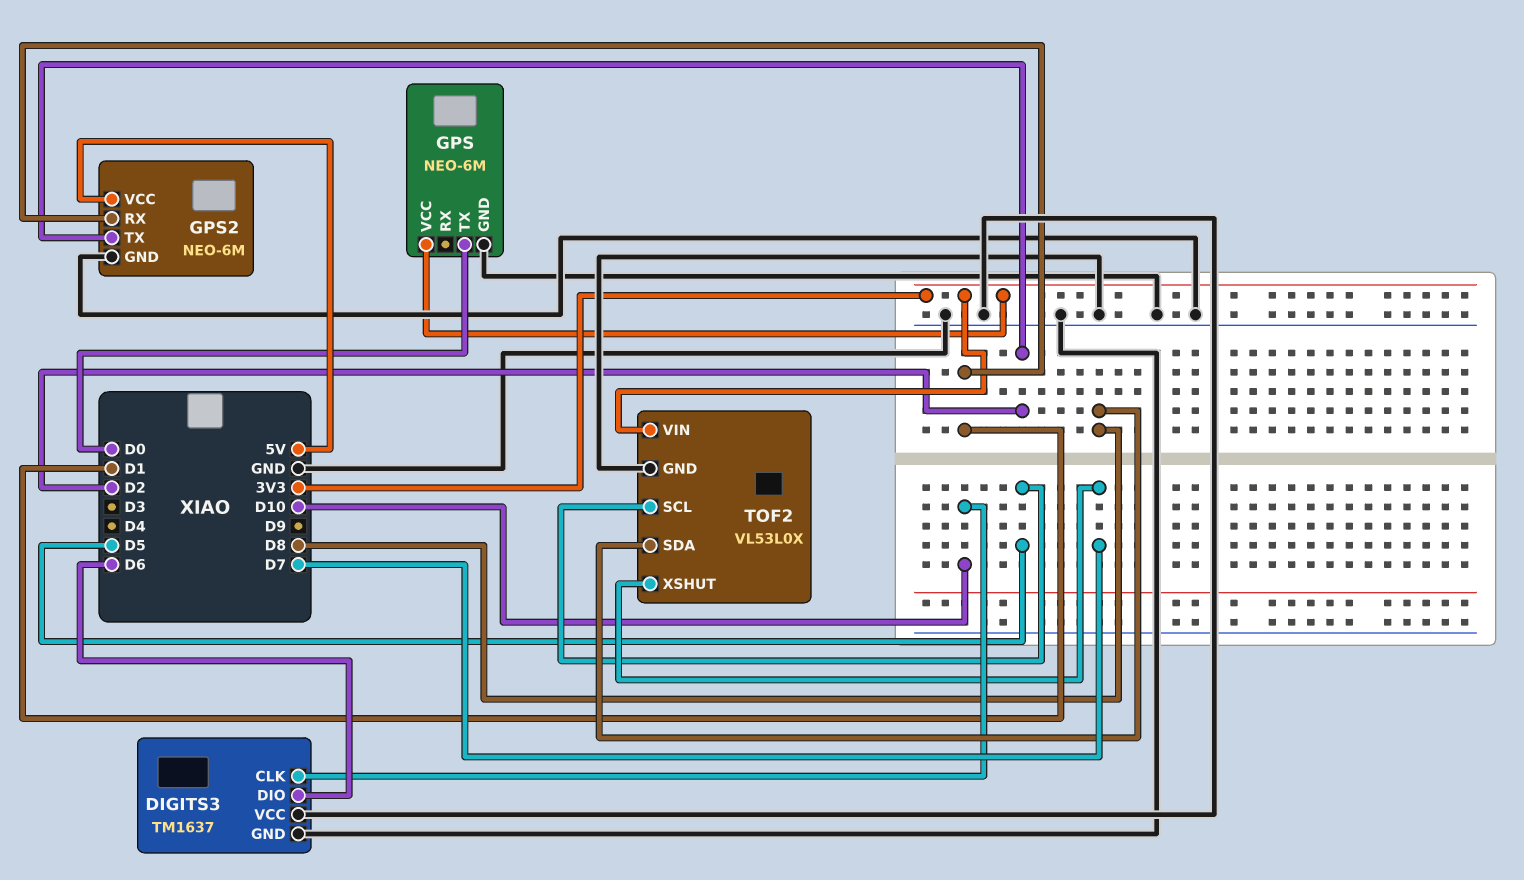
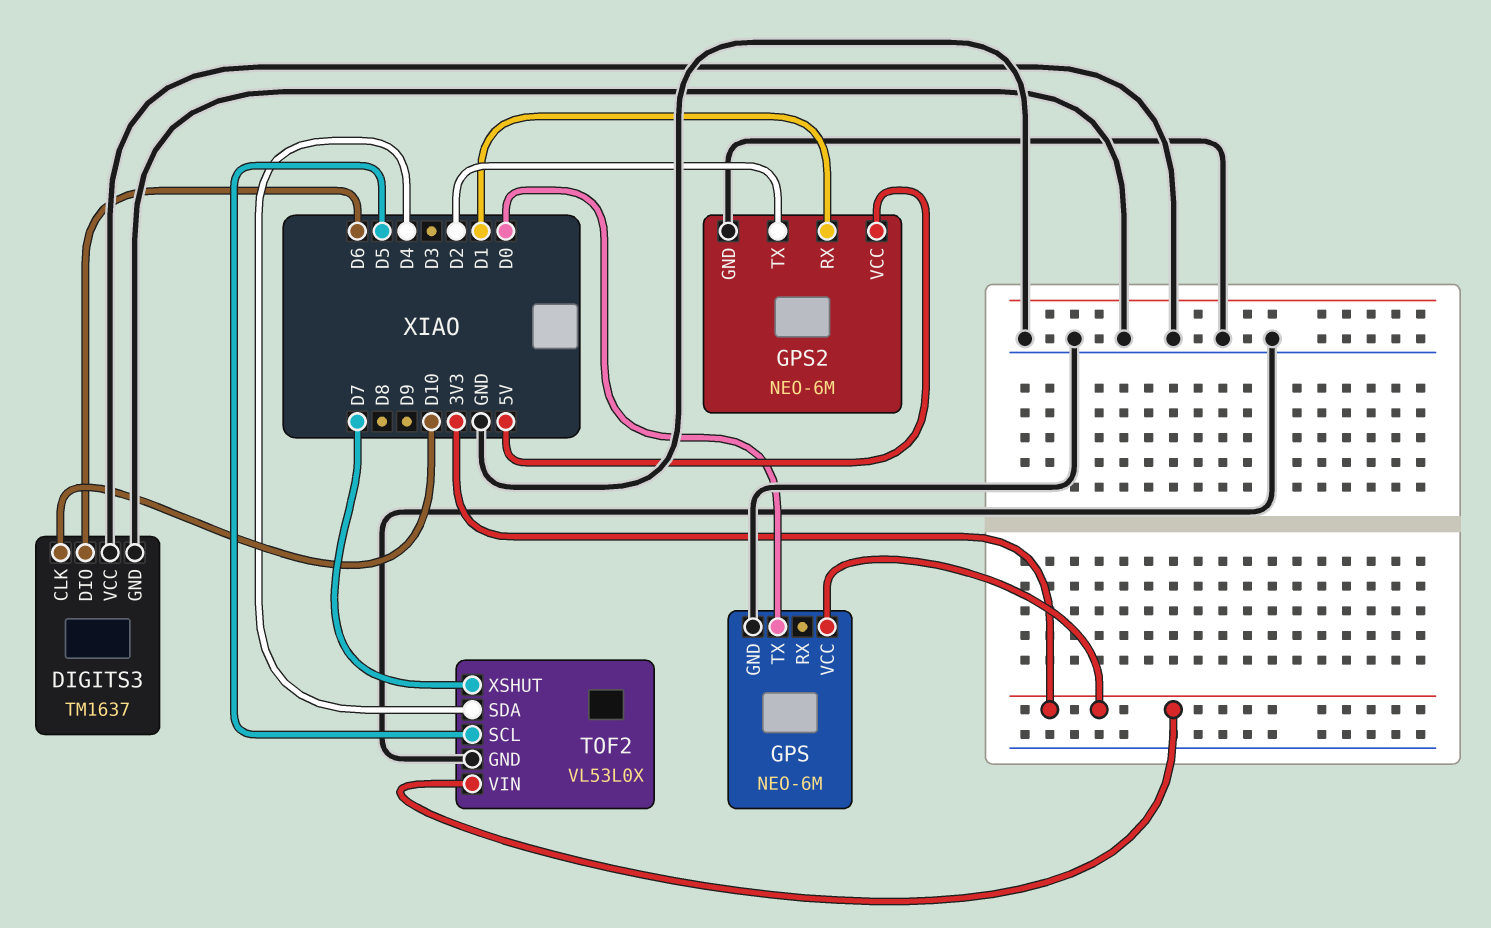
TOF2 pin SDA: D8 -> D4

